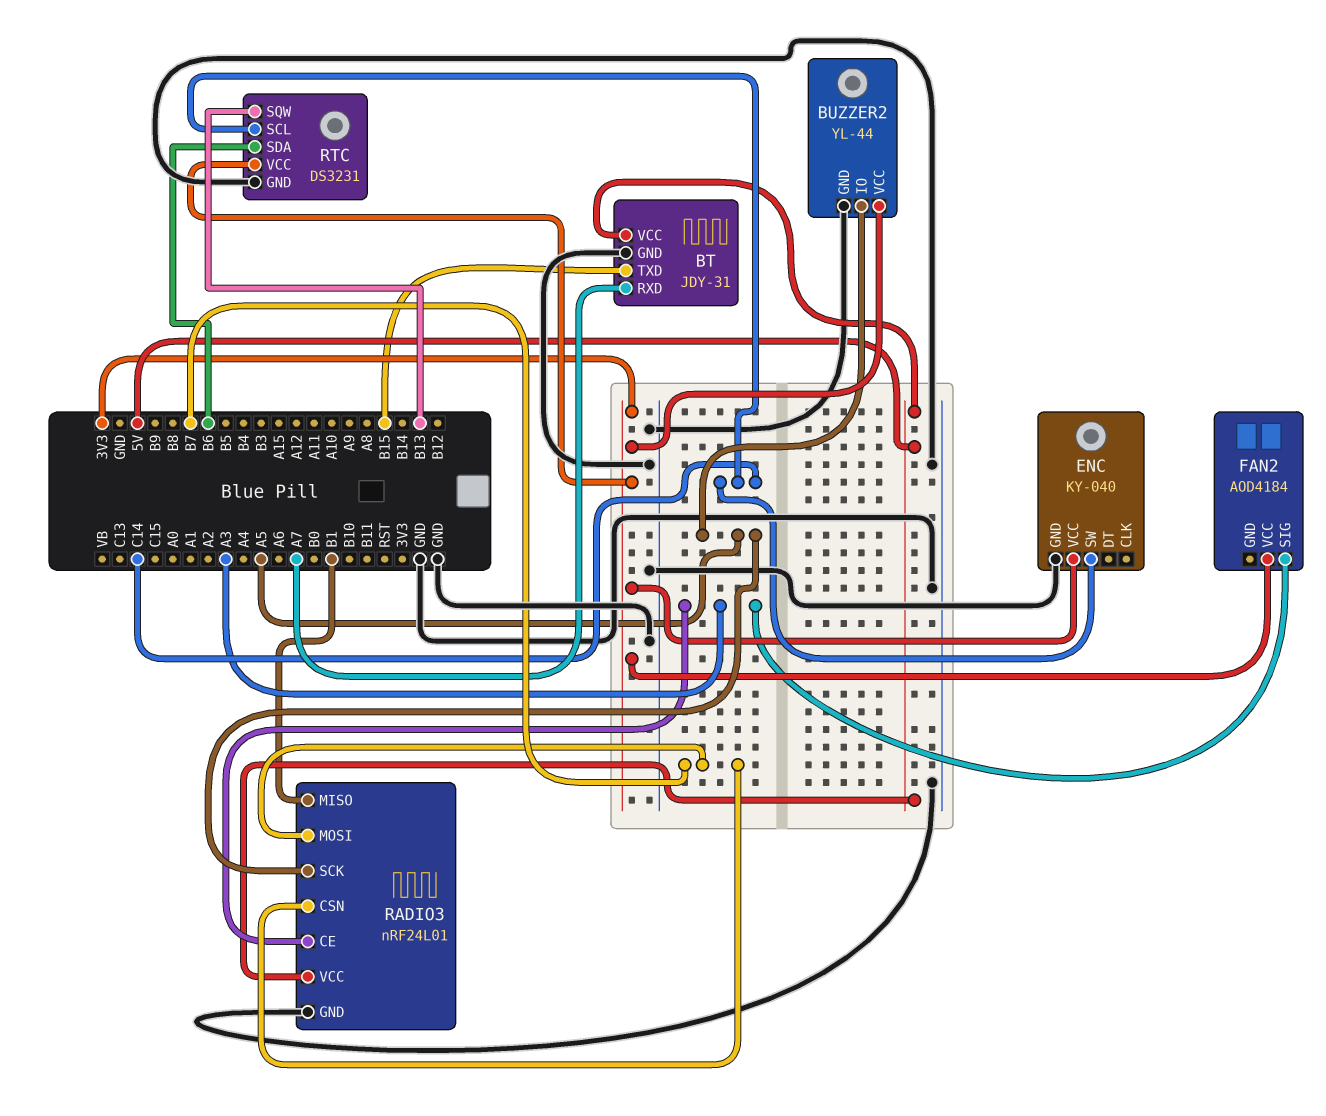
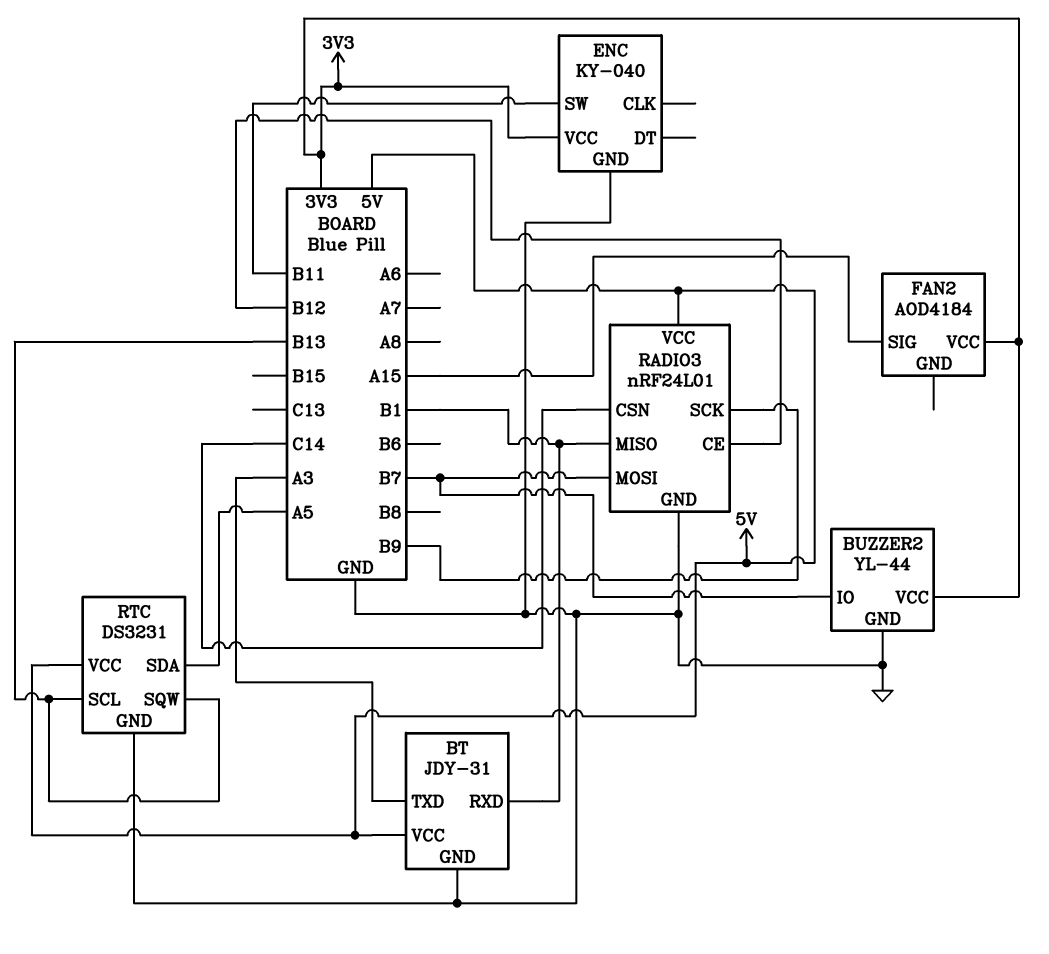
BT pin RXD: A7 -> B1
BT pin TXD: B15 -> A3
BUZZER2 pin IO: A5 -> B7
ENC pin SW: C14 -> B11
FAN2 pin SIG: A3 -> A15
RADIO3 pin CE: A3 -> B12
RADIO3 pin CSN: B7 -> C14
RADIO3 pin SCK: A5 -> B9
RTC pin SCL: C14 -> B13
RTC pin SDA: B6 -> A5
RTC pin VCC: 3V3 -> 5V

